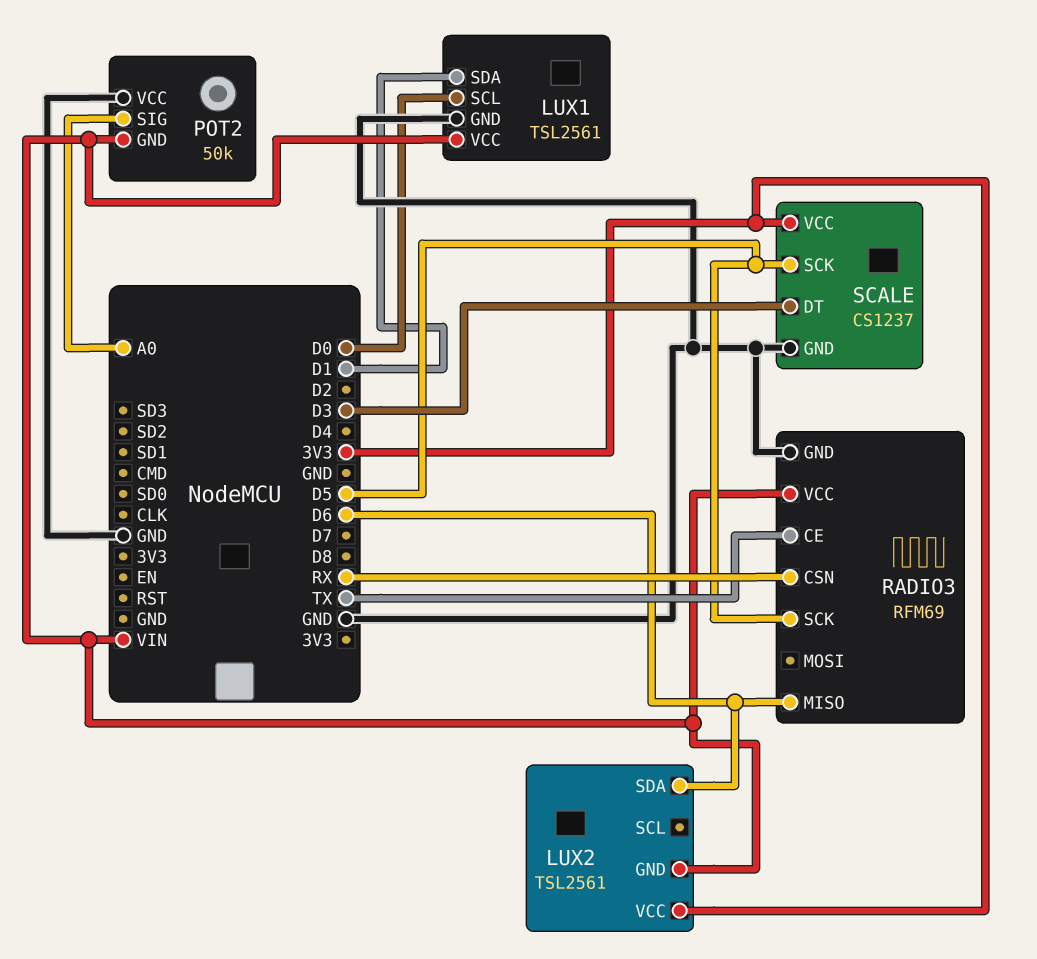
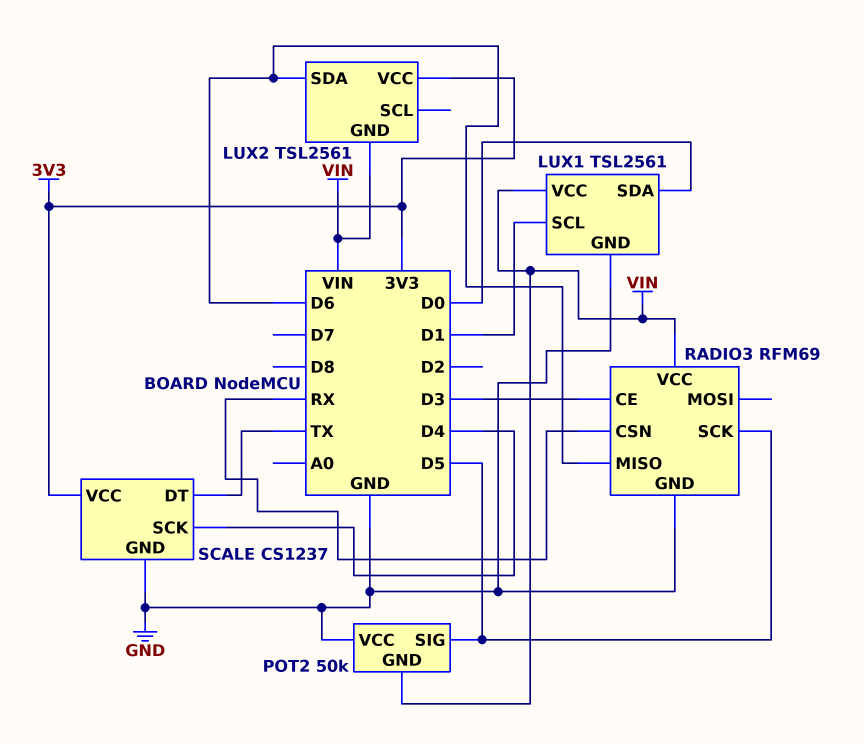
LUX1 pin SCL: D0 -> D1
LUX1 pin SDA: D1 -> D0
POT2 pin SIG: A0 -> D5
RADIO3 pin CE: TX -> D3
SCALE pin DT: D3 -> TX
SCALE pin SCK: D5 -> D4

